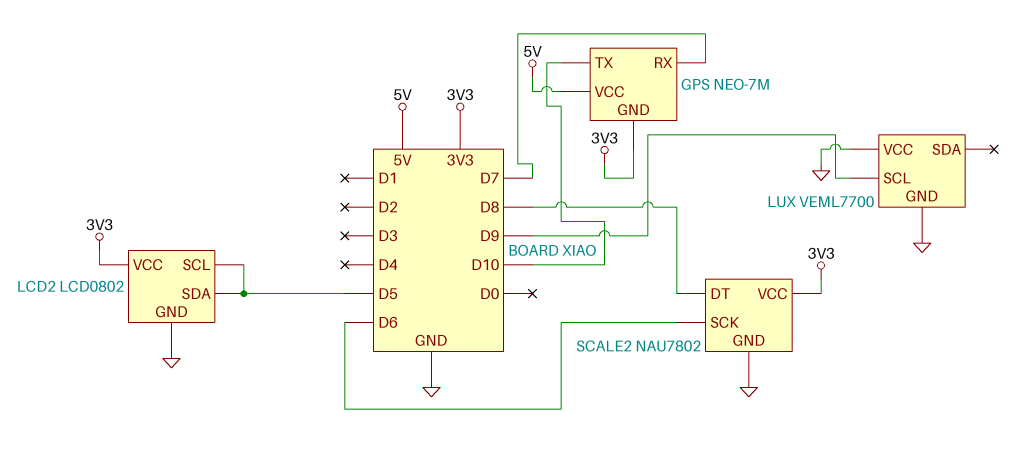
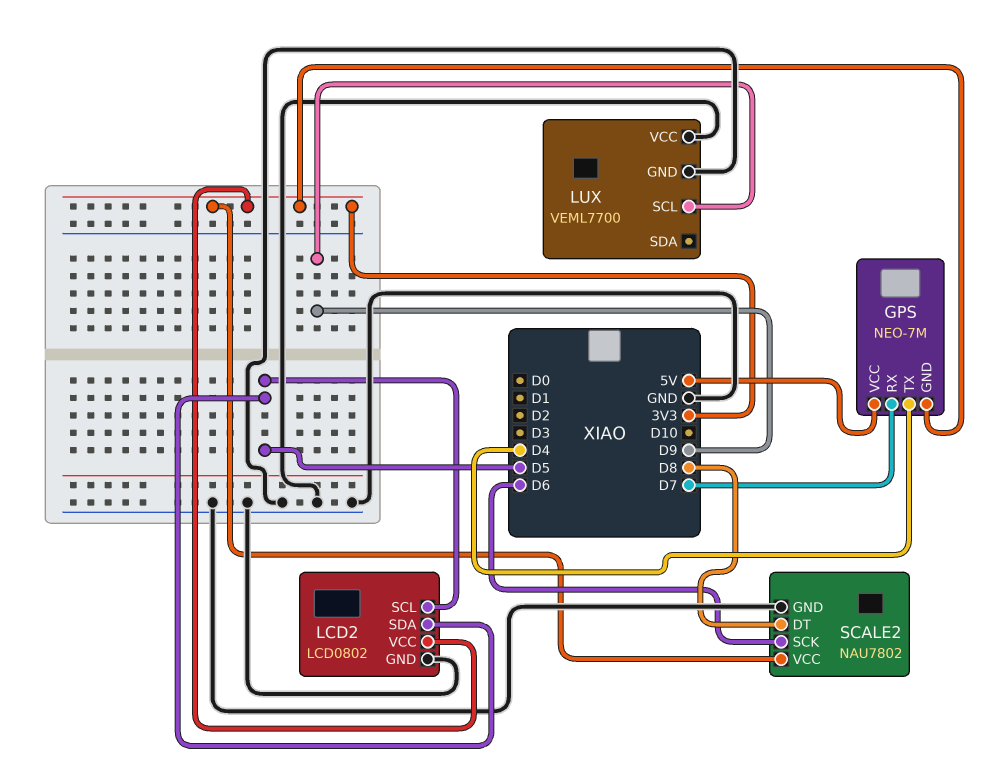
GPS pin TX: D10 -> D4

